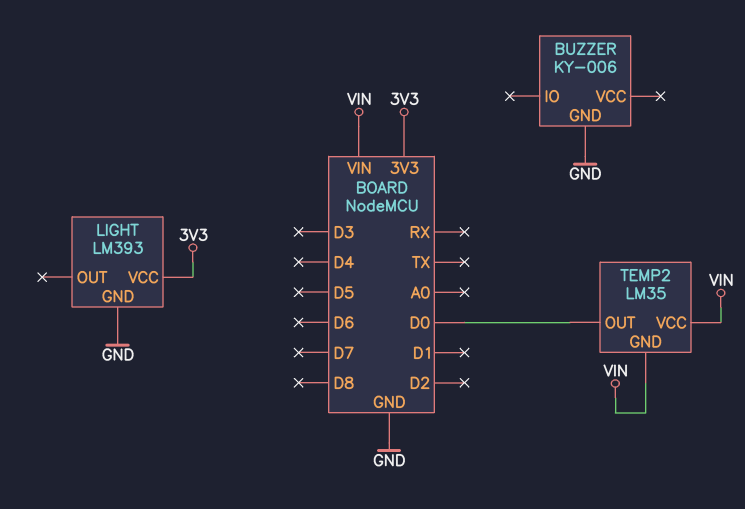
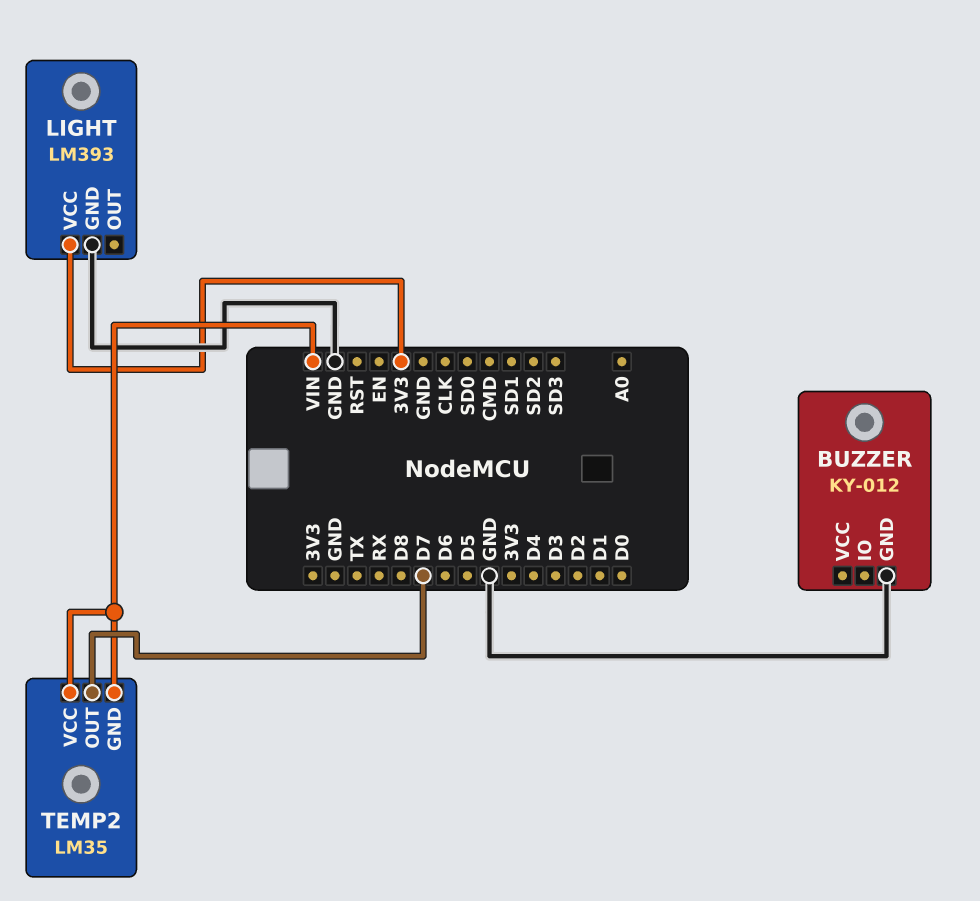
BUZZER: KY-006 -> KY-012
TEMP2 pin OUT: D0 -> D7

